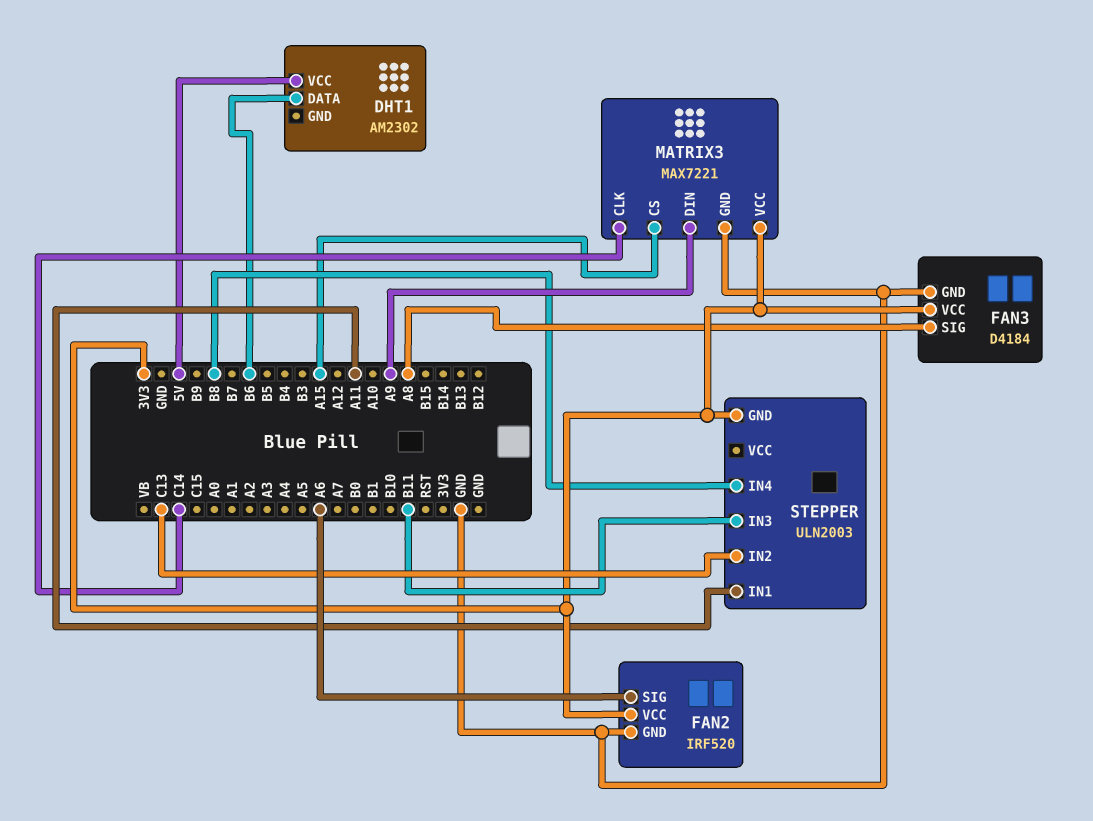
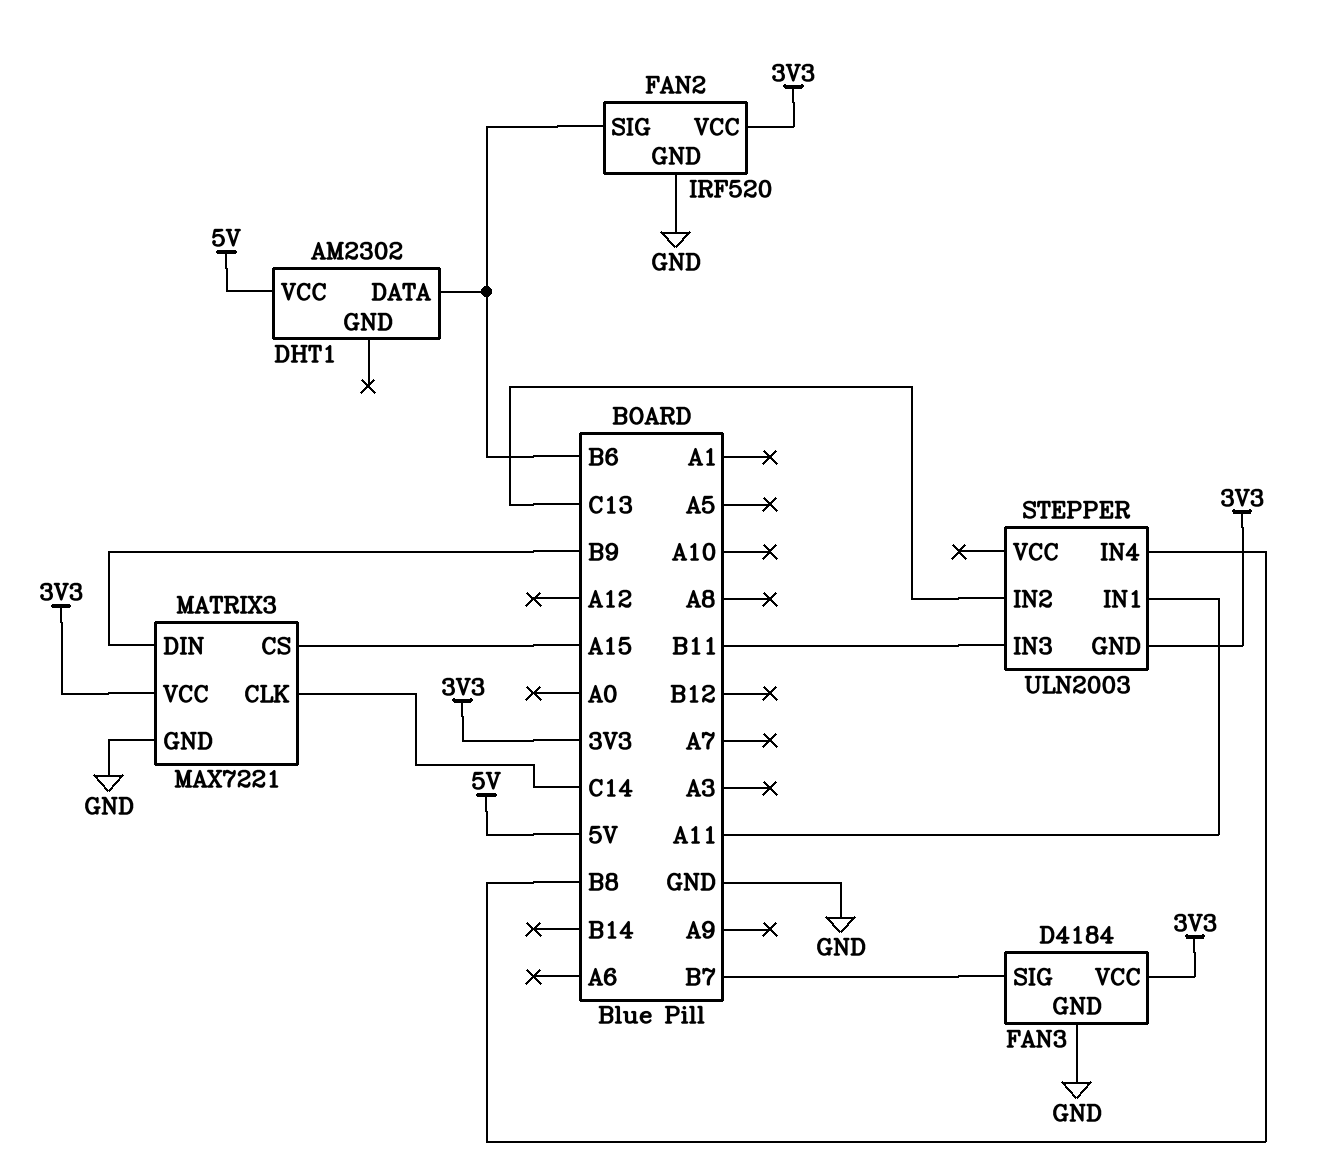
FAN2 pin SIG: A6 -> B6
FAN3 pin SIG: A8 -> B7
MATRIX3 pin DIN: A9 -> B9

